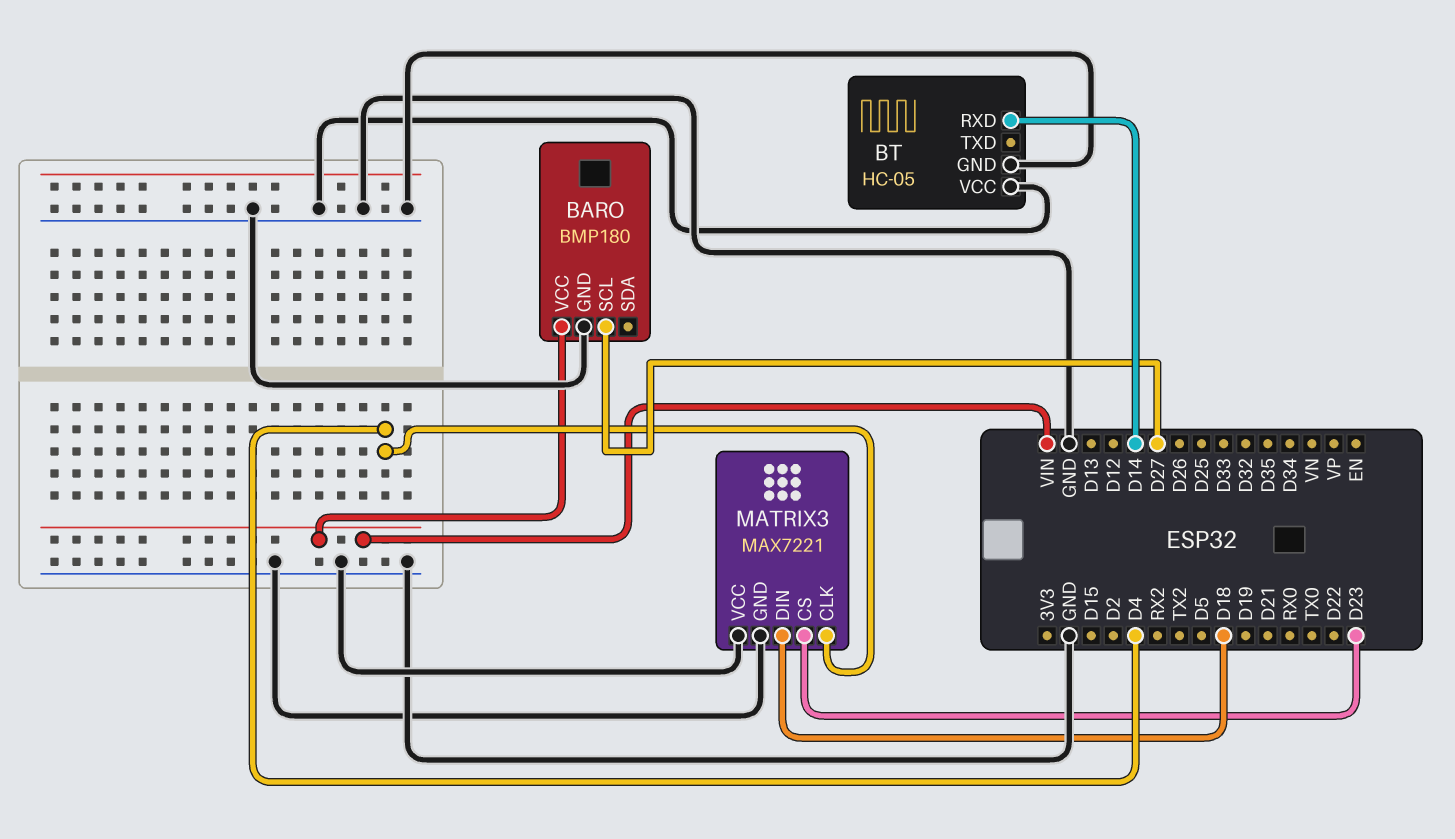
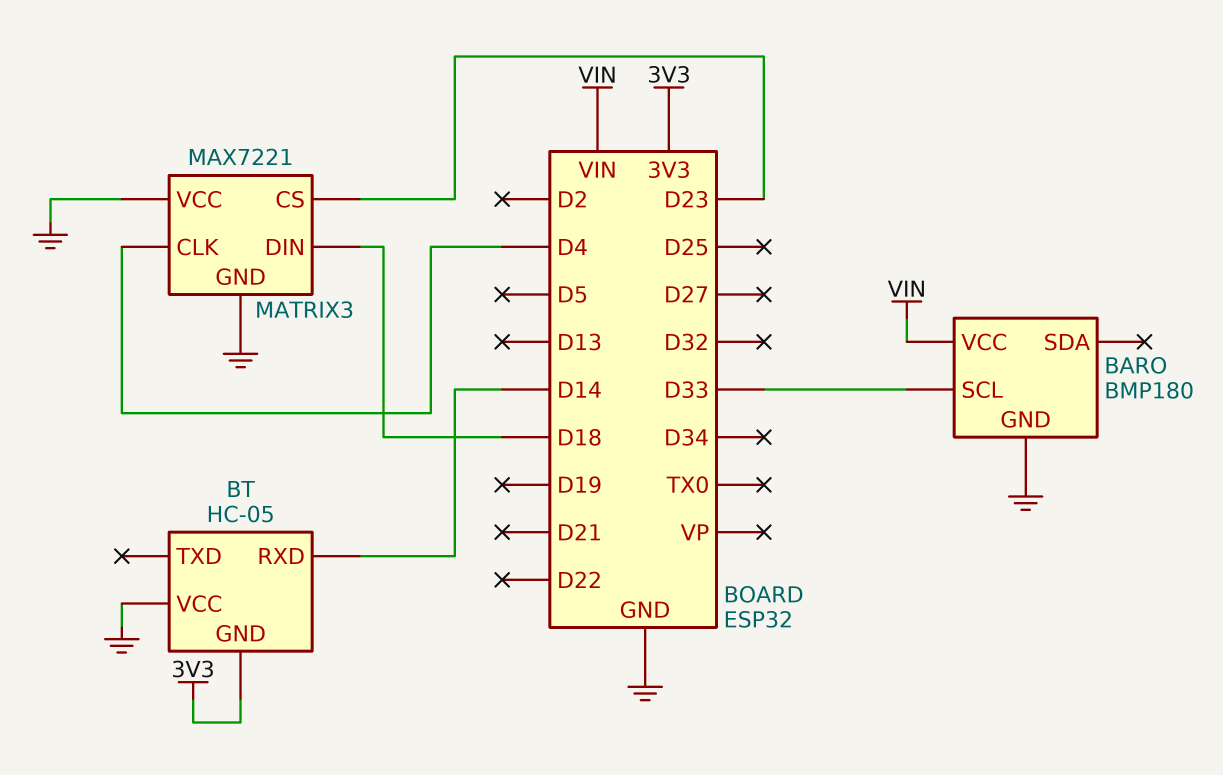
BARO pin SCL: D27 -> D33
BT pin GND: GND -> 3V3

